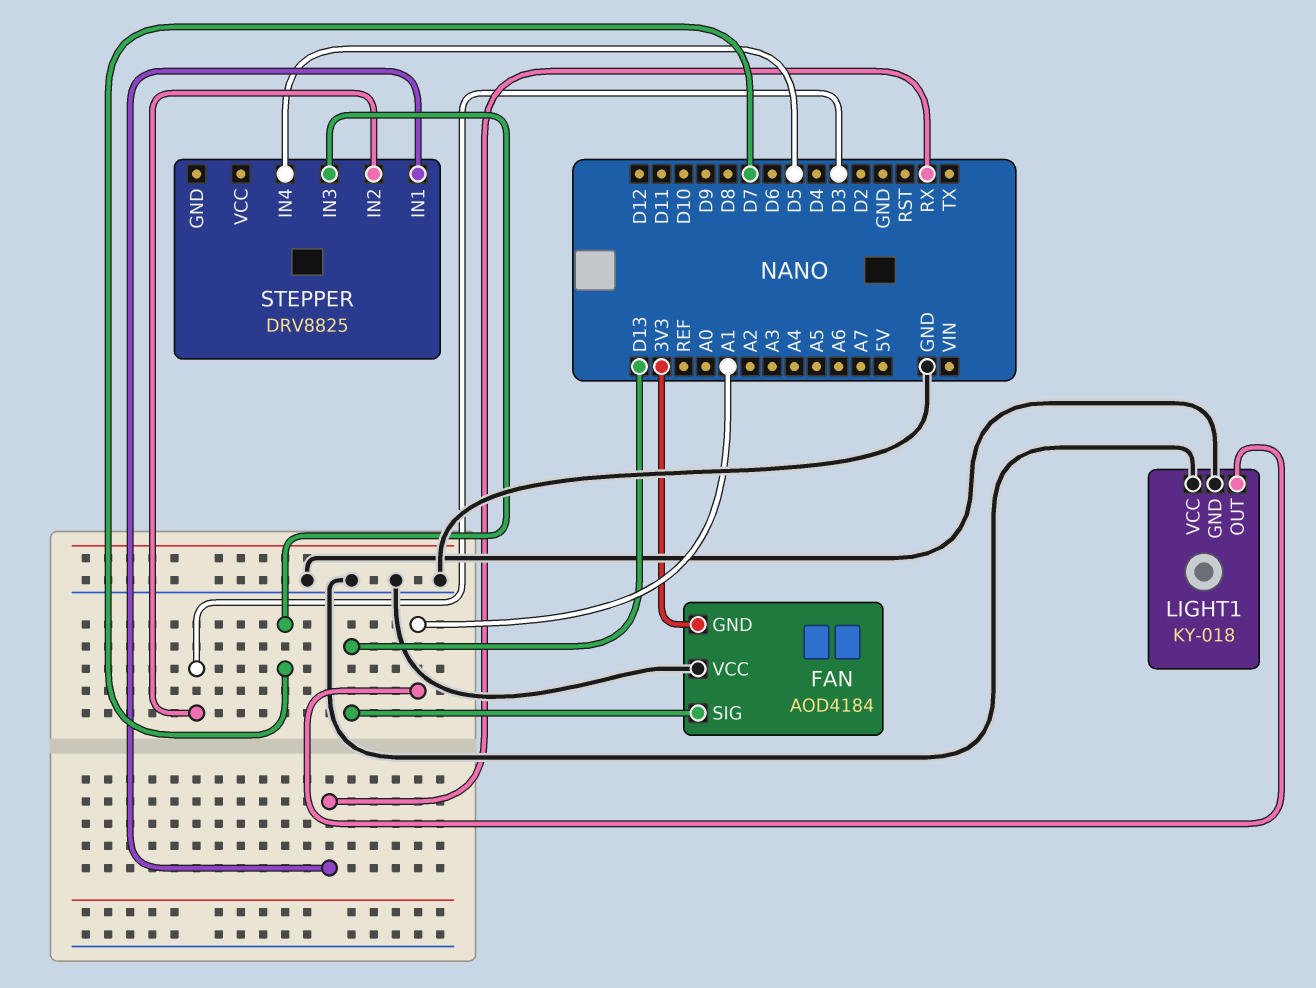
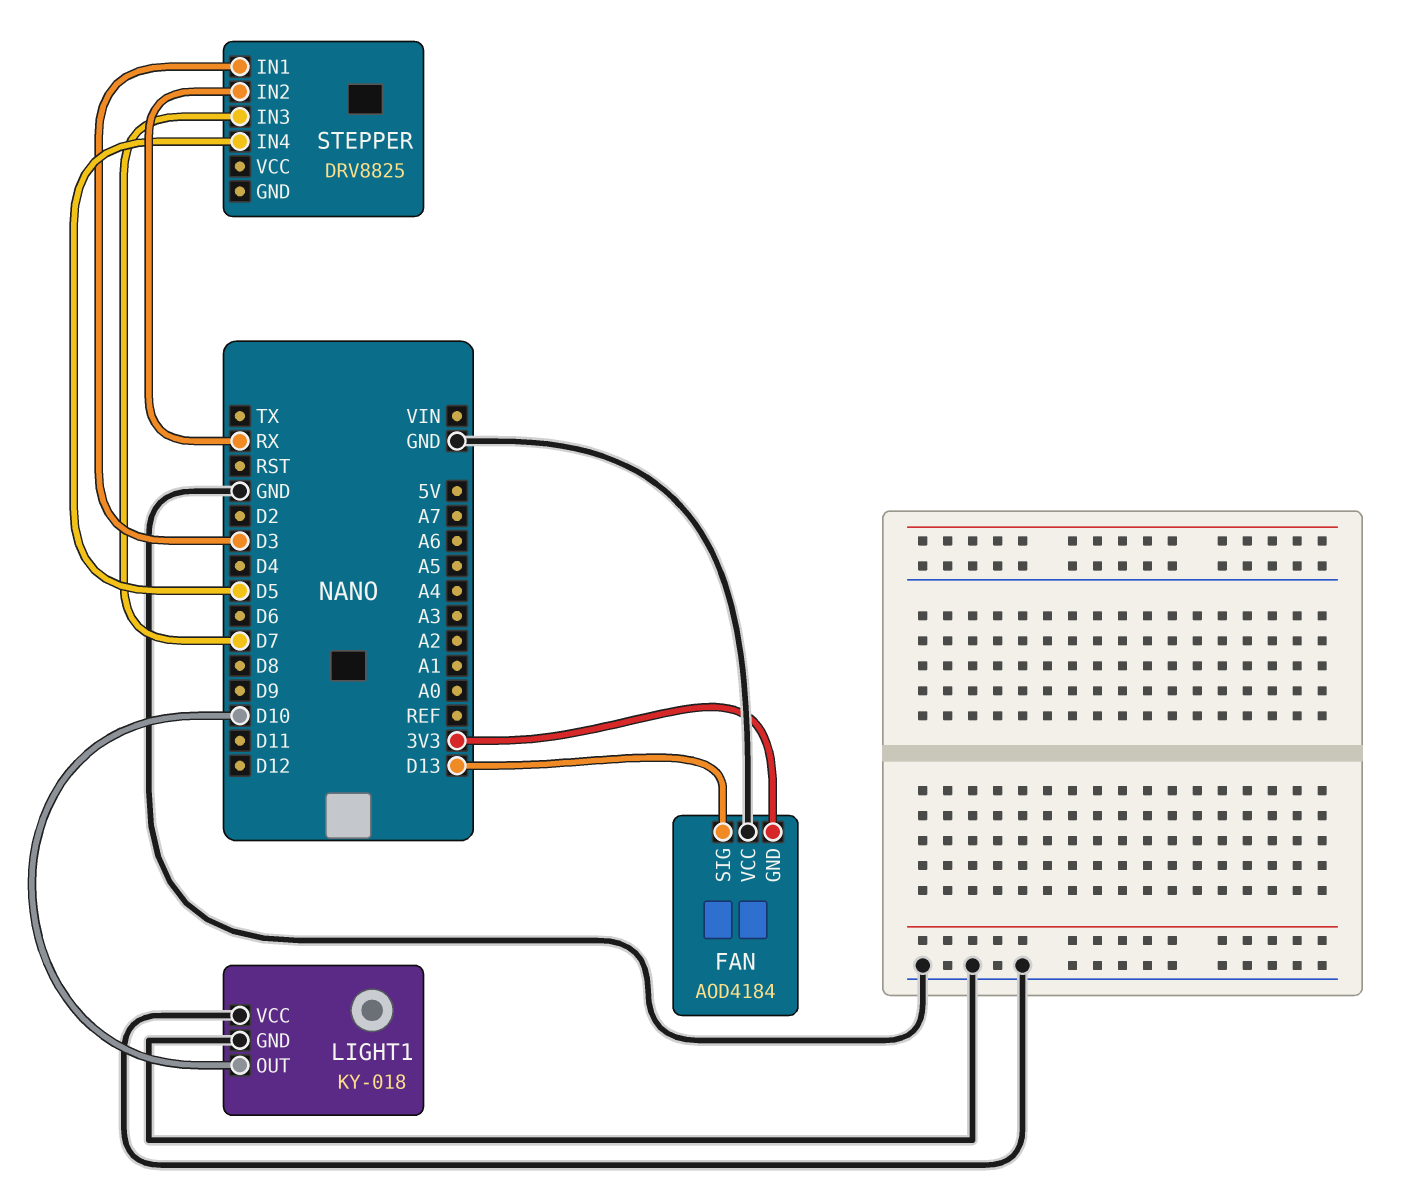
LIGHT1 pin OUT: A1 -> D10
STEPPER pin IN1: RX -> D3
STEPPER pin IN2: D3 -> RX

